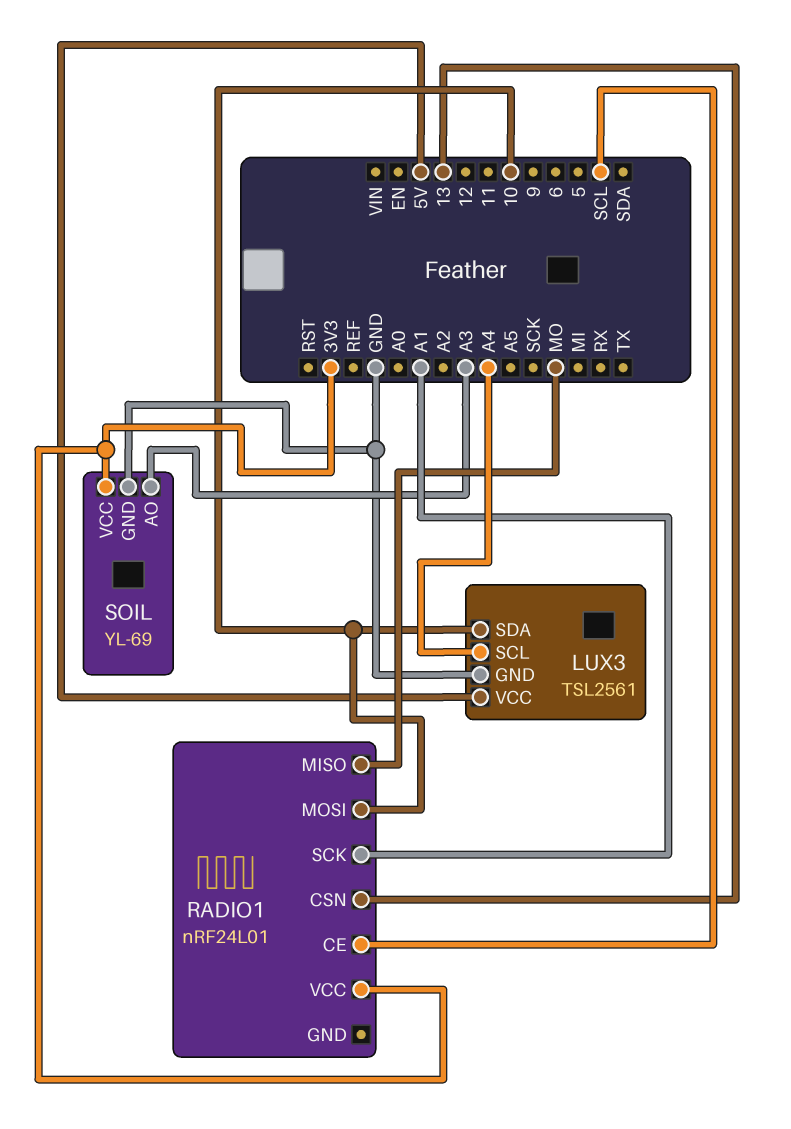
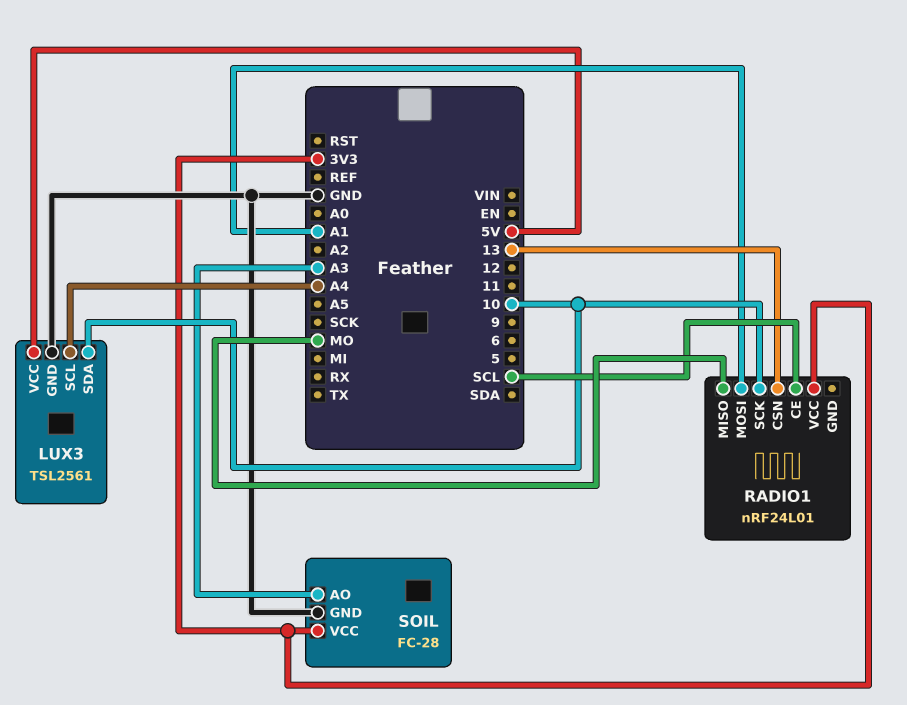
RADIO1 pin MOSI: 10 -> A1
RADIO1 pin SCK: A1 -> 10
SOIL: YL-69 -> FC-28

